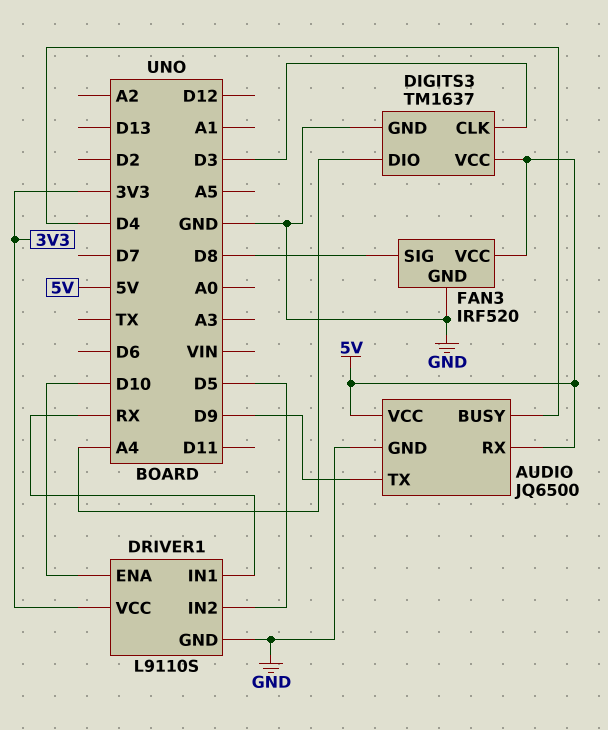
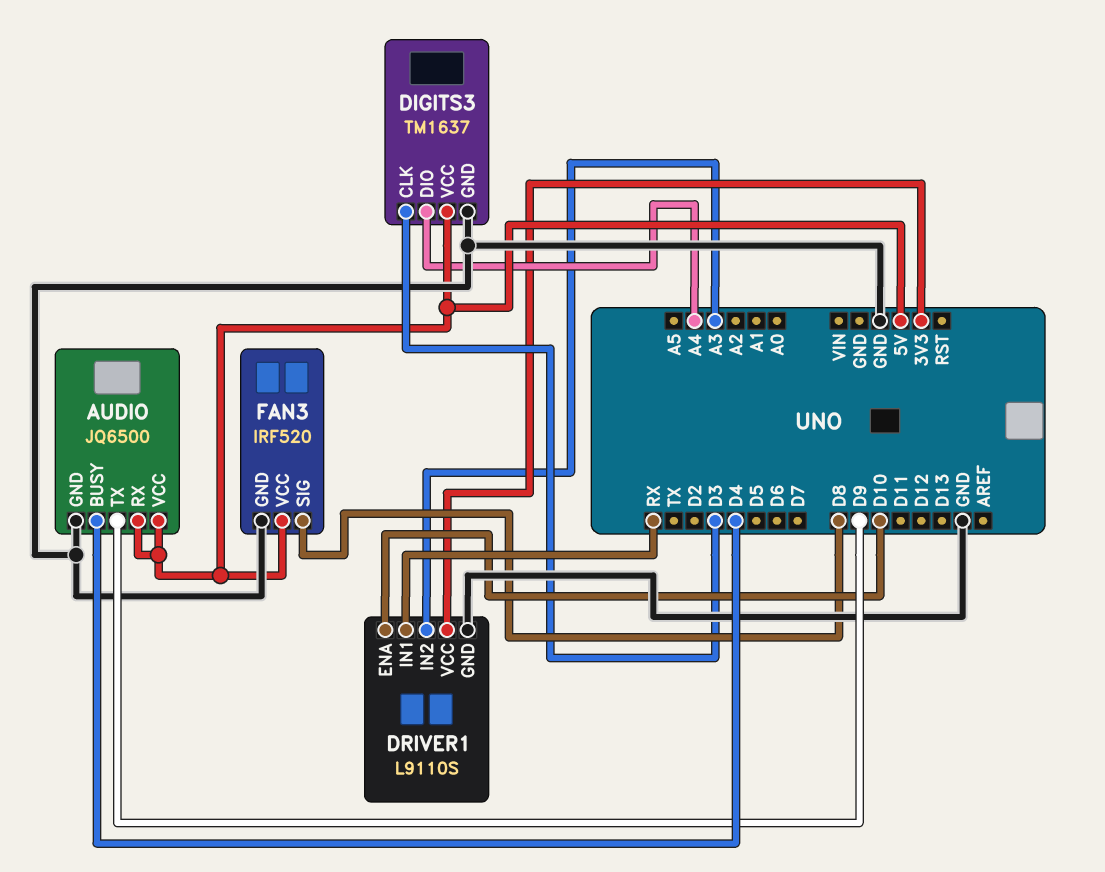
DRIVER1 pin IN2: D5 -> A3

